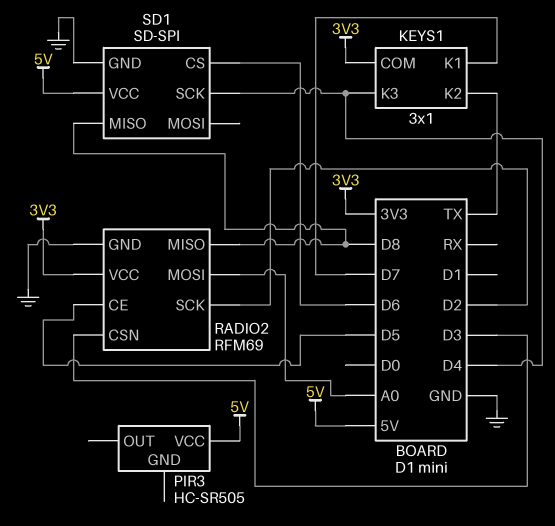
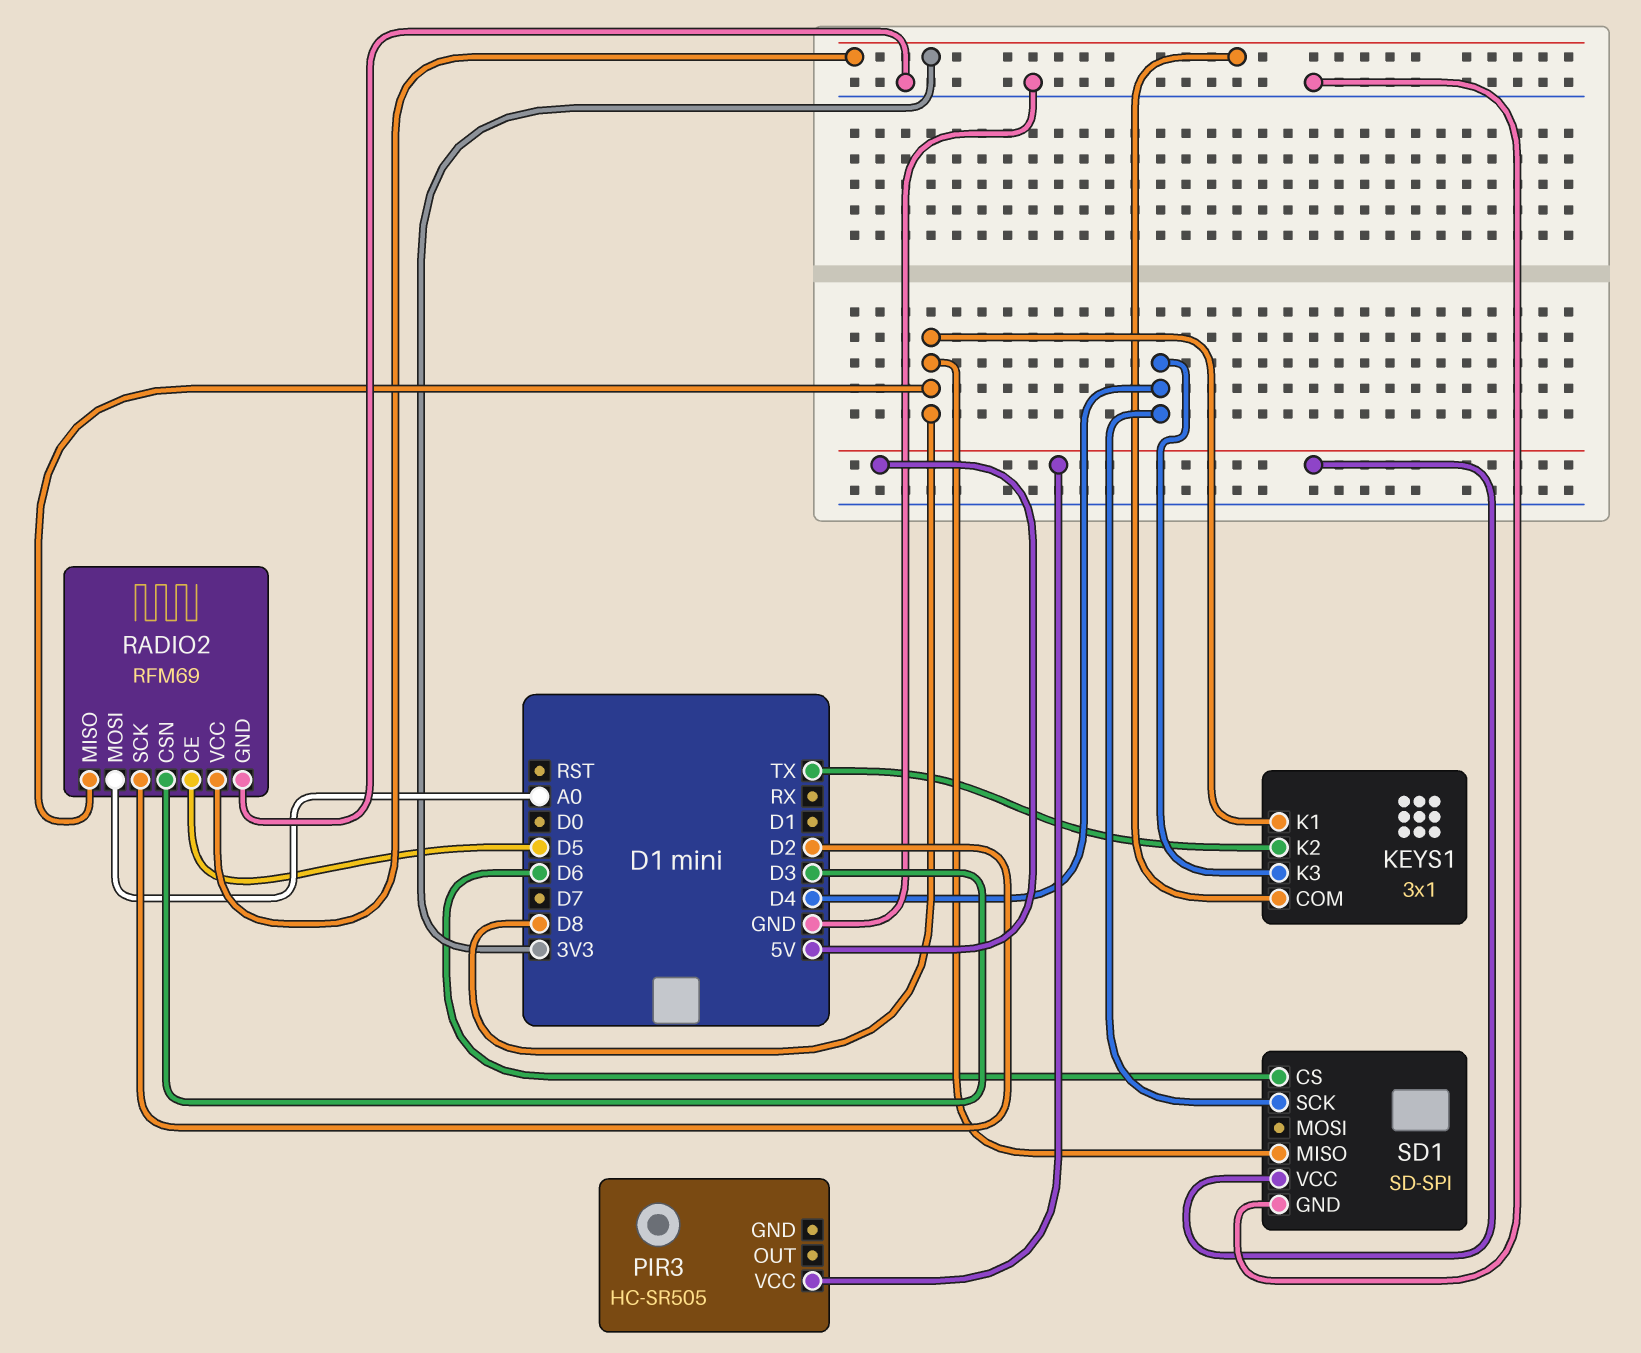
KEYS1 pin K1: D7 -> D8

